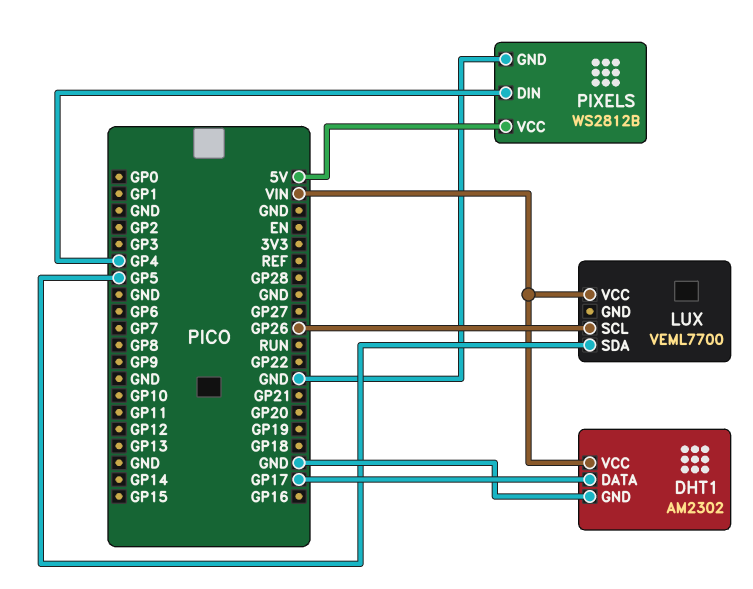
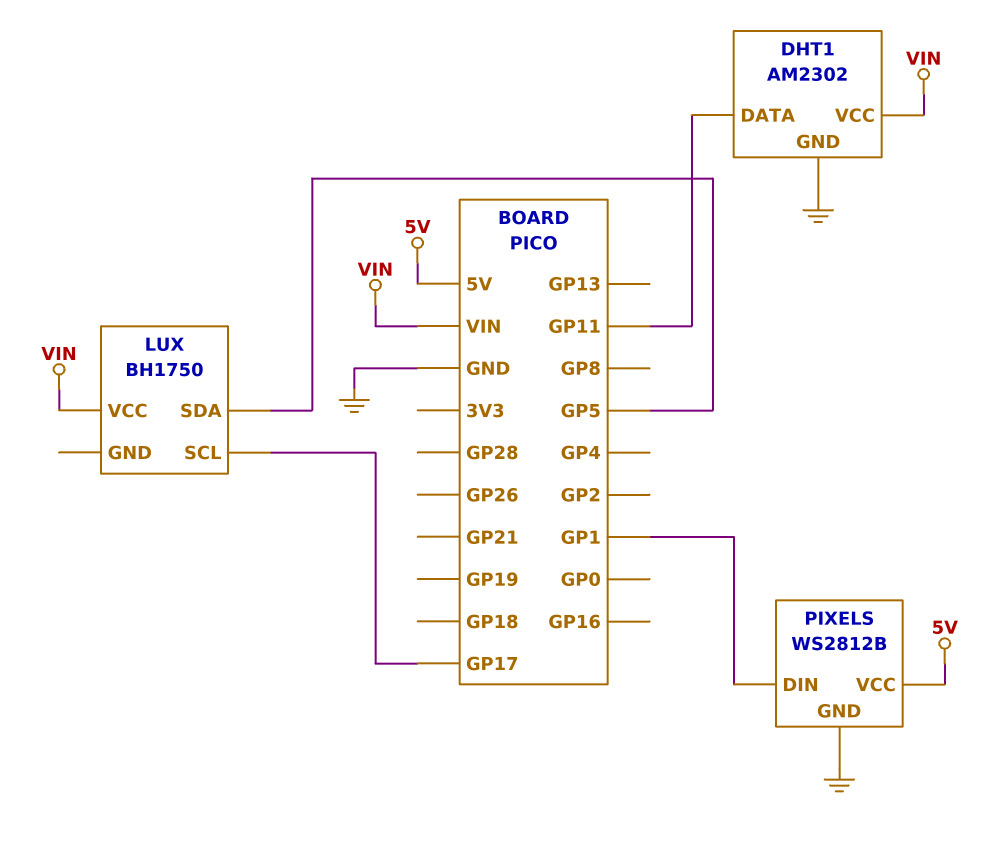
DHT1 pin DATA: GP17 -> GP11
LUX: VEML7700 -> BH1750
LUX pin SCL: GP26 -> GP17
PIXELS pin DIN: GP4 -> GP1

